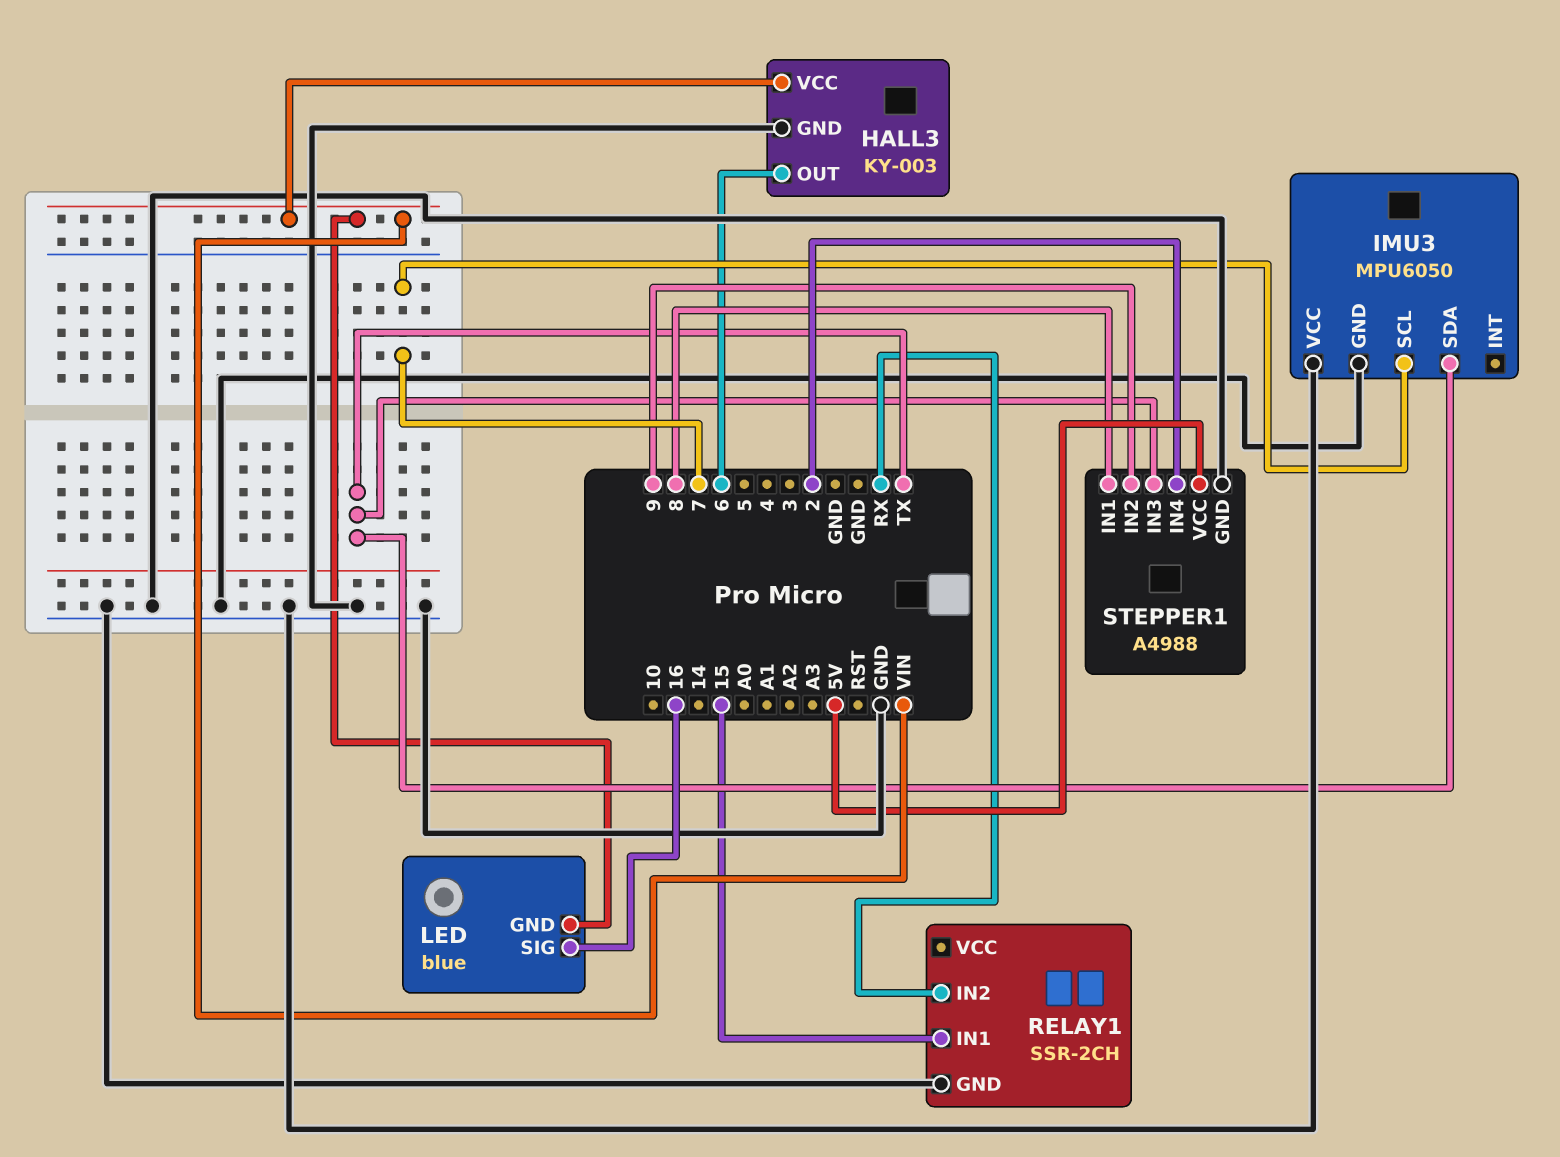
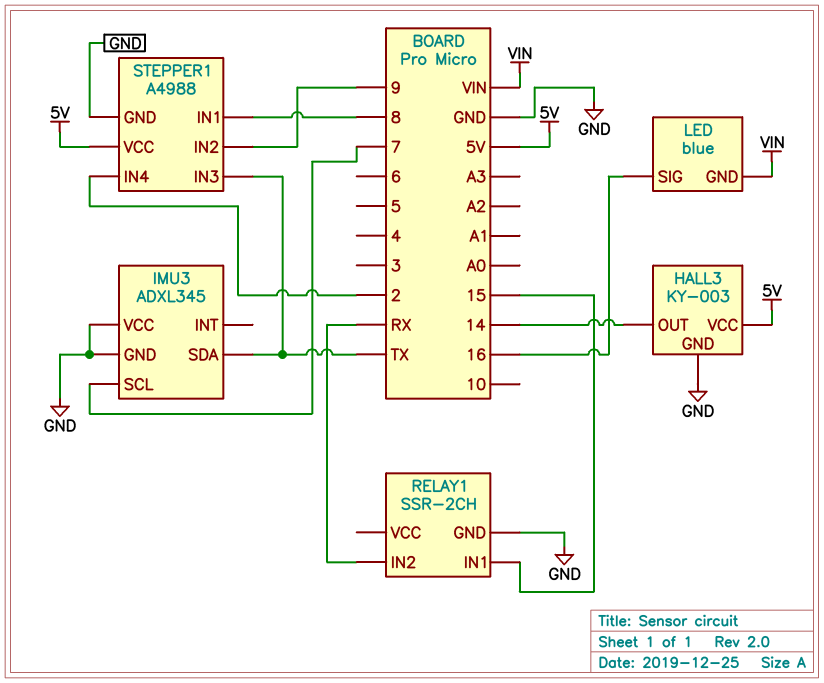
HALL3 pin OUT: 6 -> 14
HALL3 pin VCC: VIN -> 5V
IMU3: MPU6050 -> ADXL345

